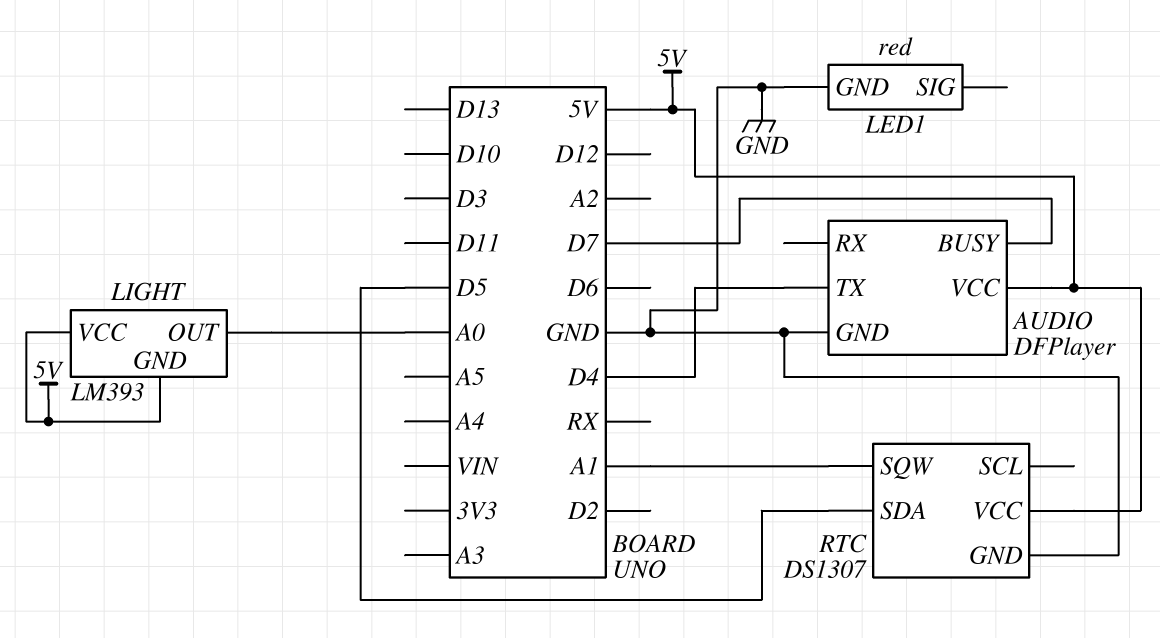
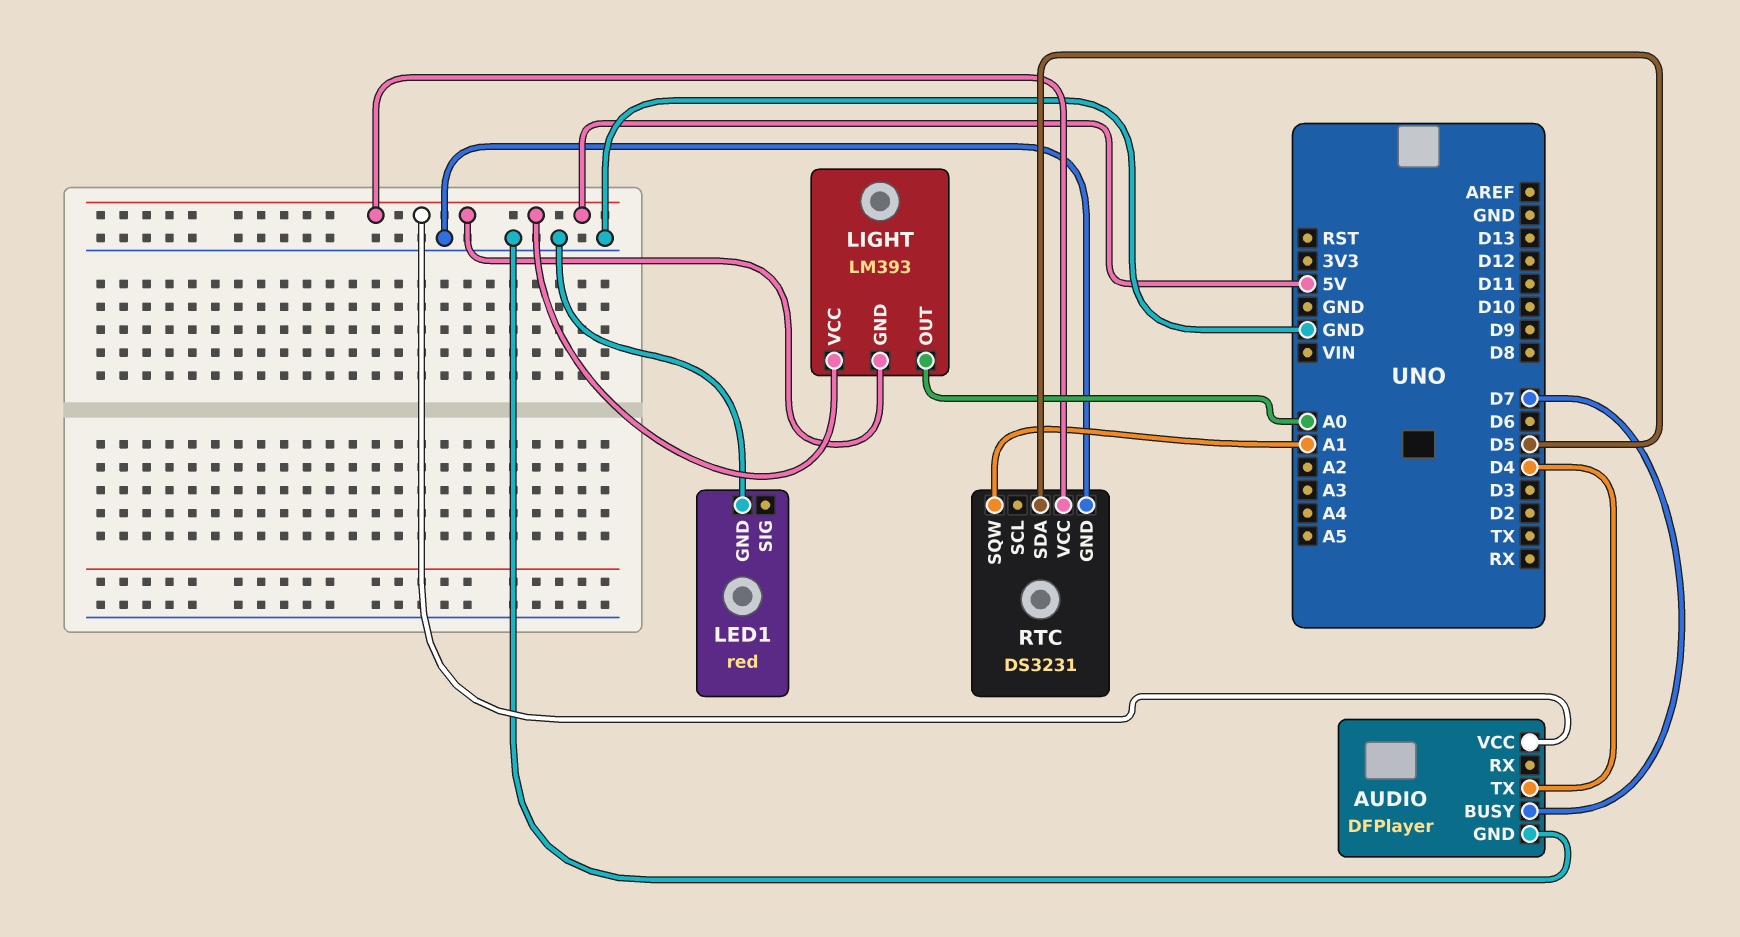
RTC: DS1307 -> DS3231

